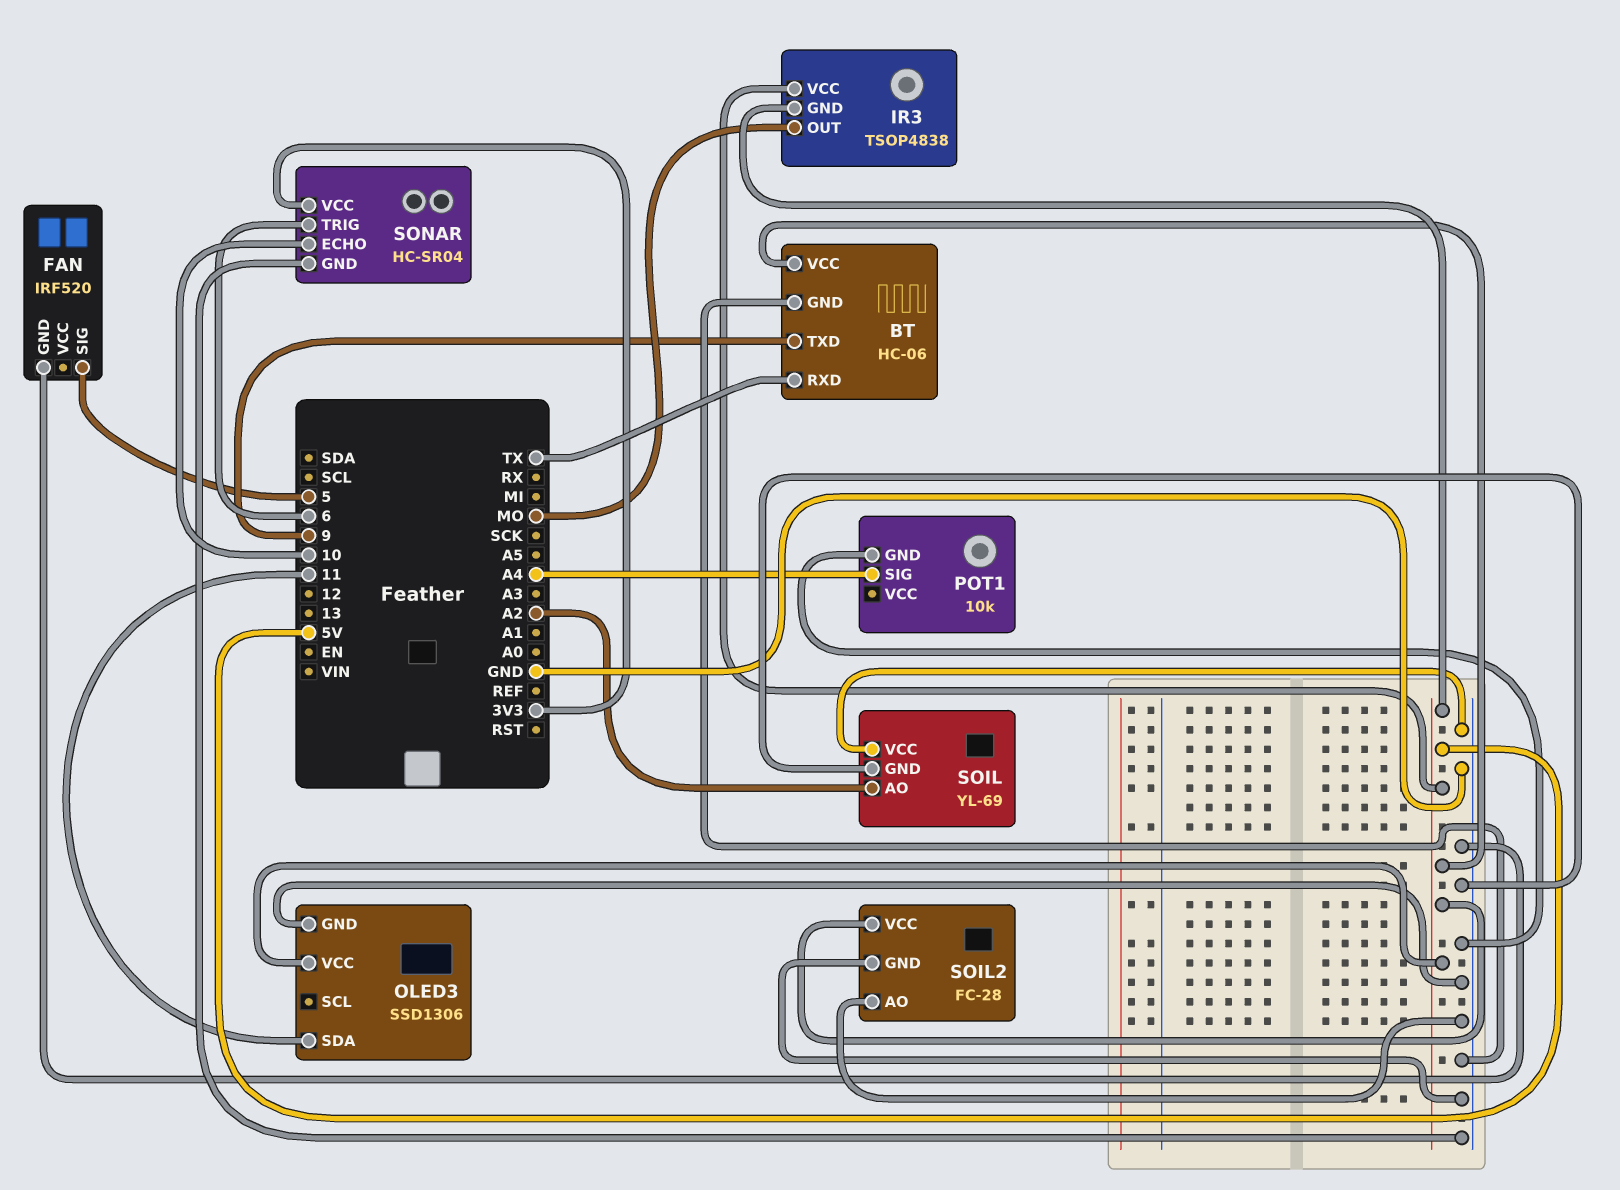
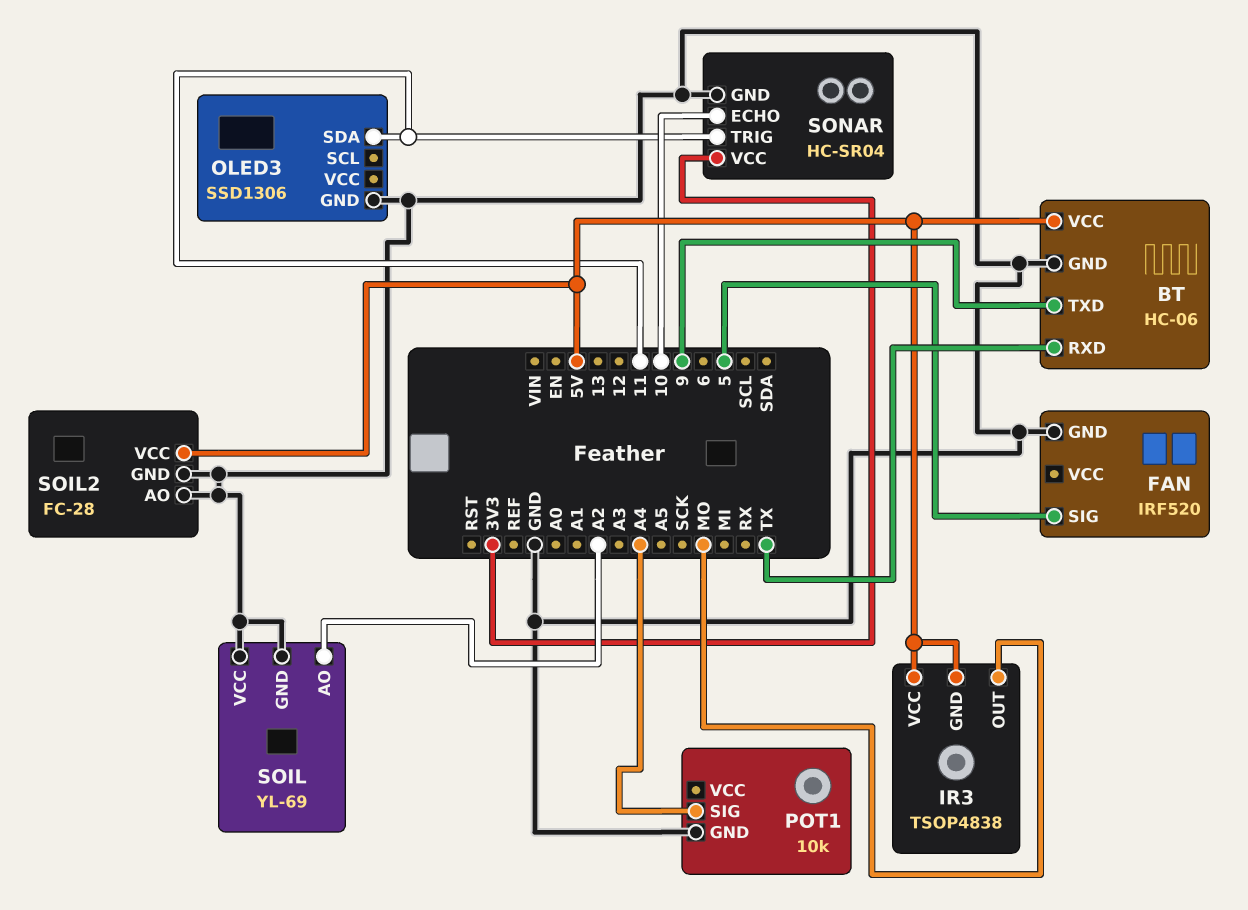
OLED3 pin VCC: 5V -> none
SONAR pin TRIG: 6 -> 11

